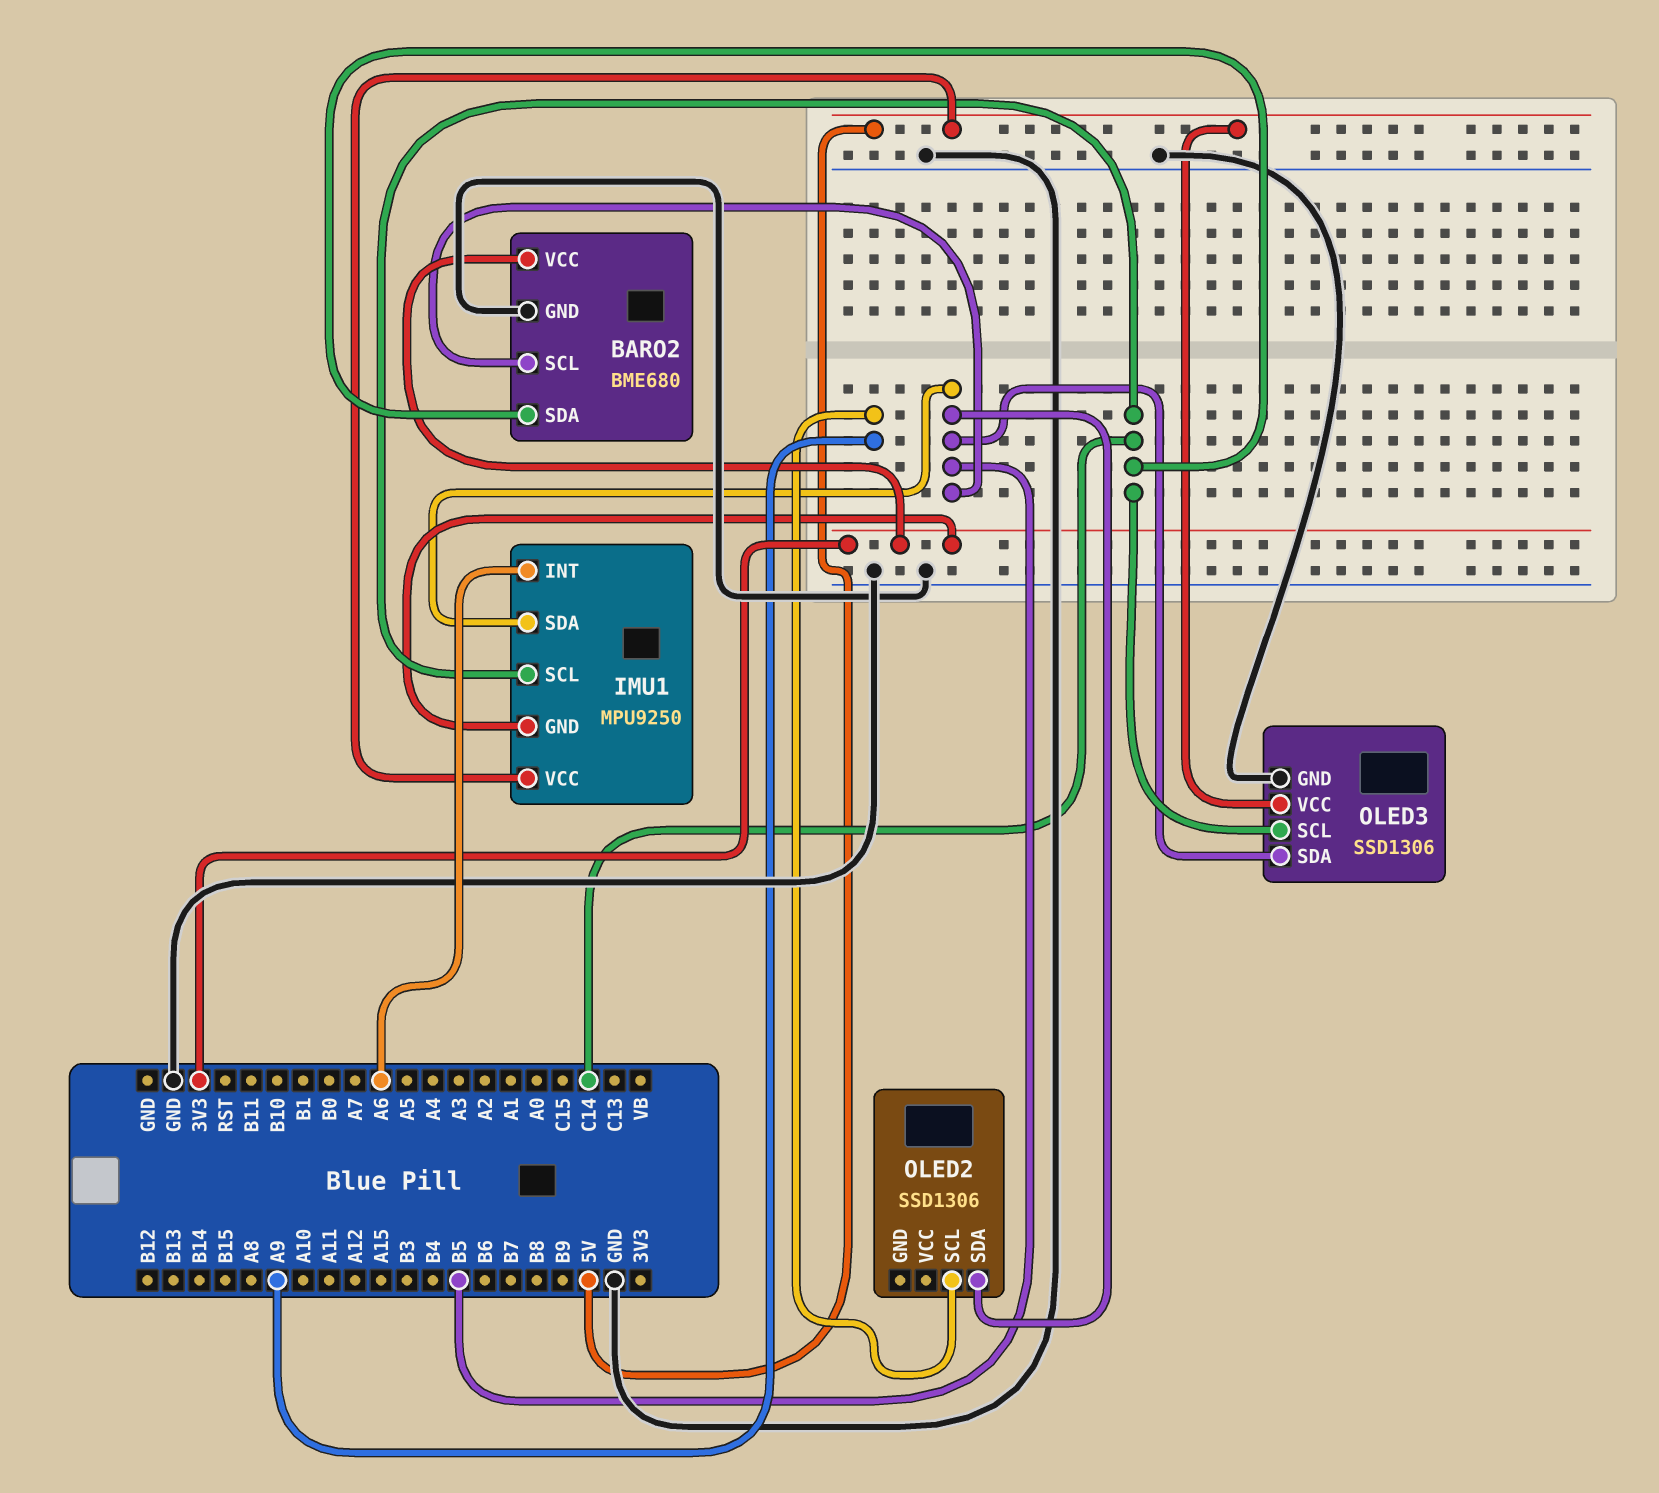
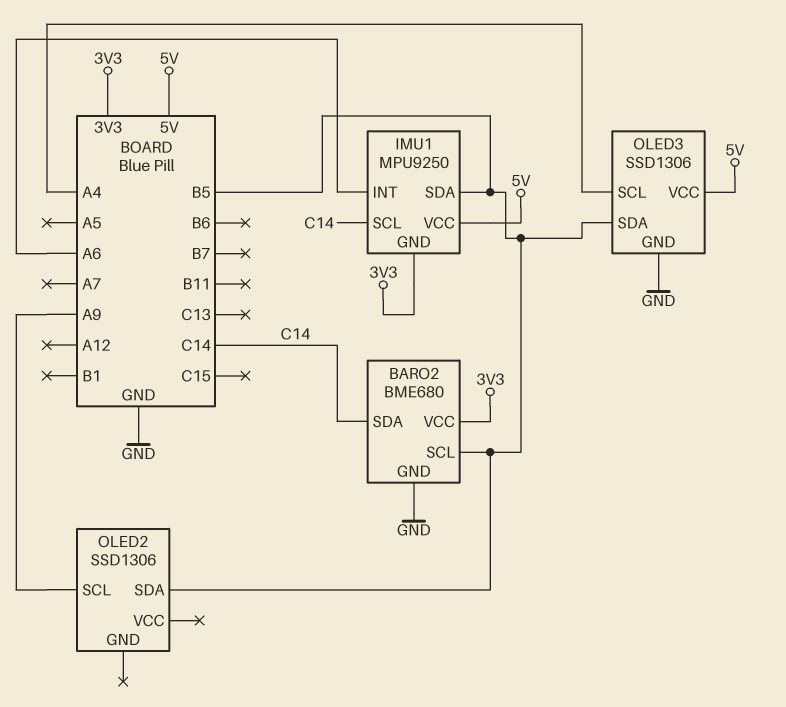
OLED3 pin SCL: C14 -> A4

